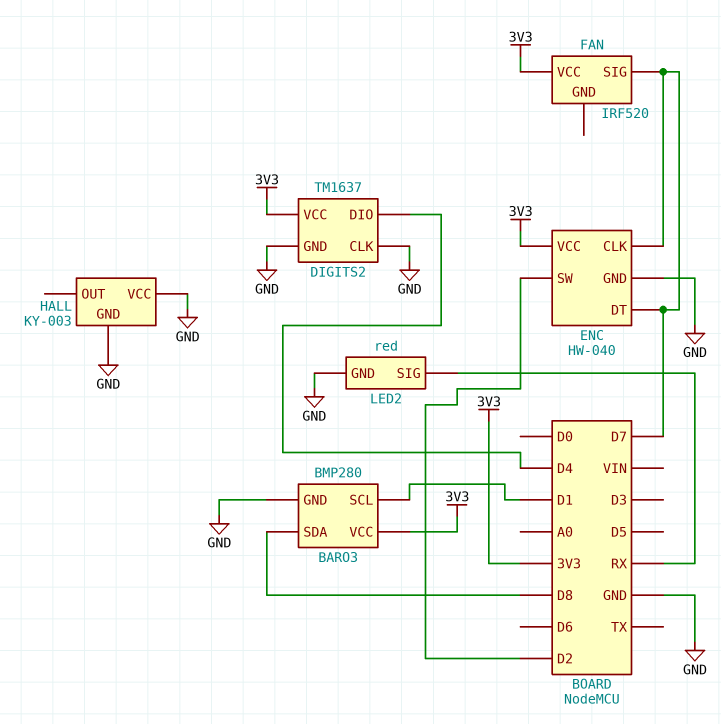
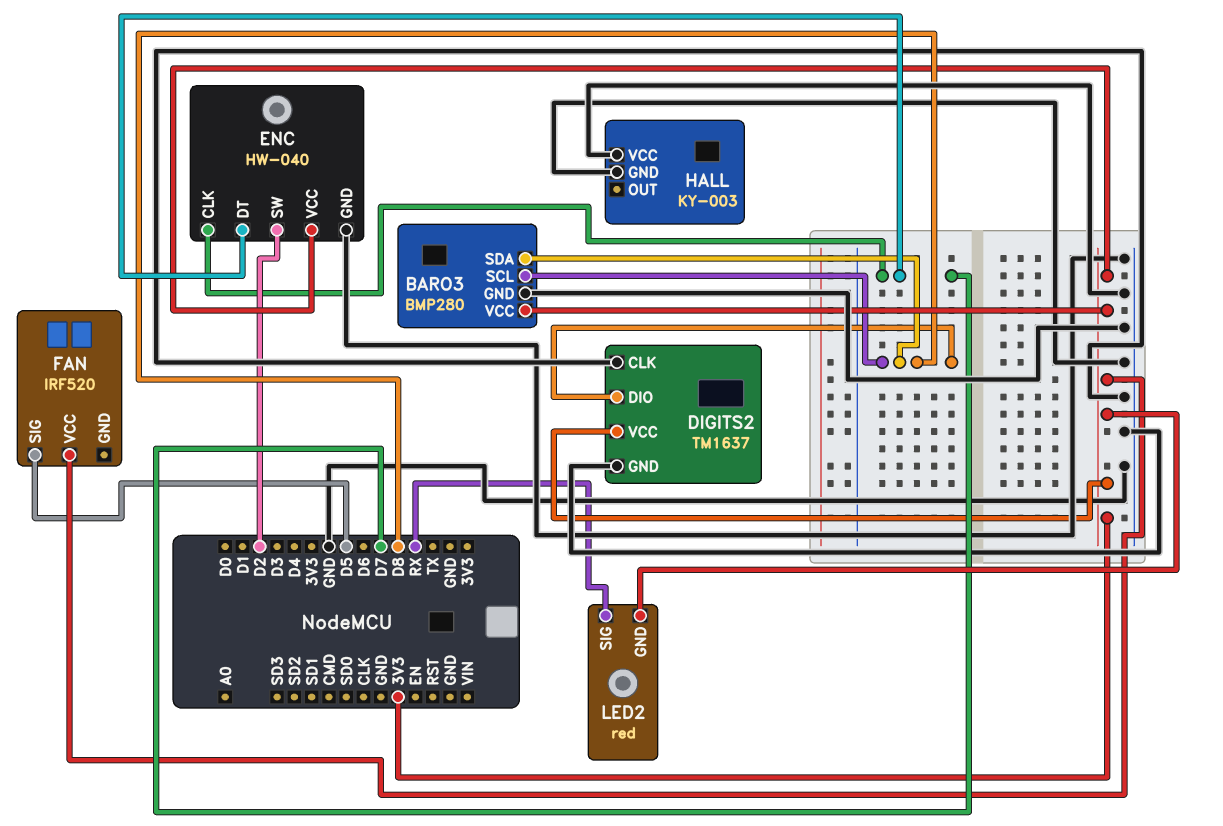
BARO3 pin SCL: D1 -> D8
DIGITS2 pin DIO: D4 -> D8
FAN pin SIG: D7 -> D5
LED2 pin GND: GND -> 3V3

